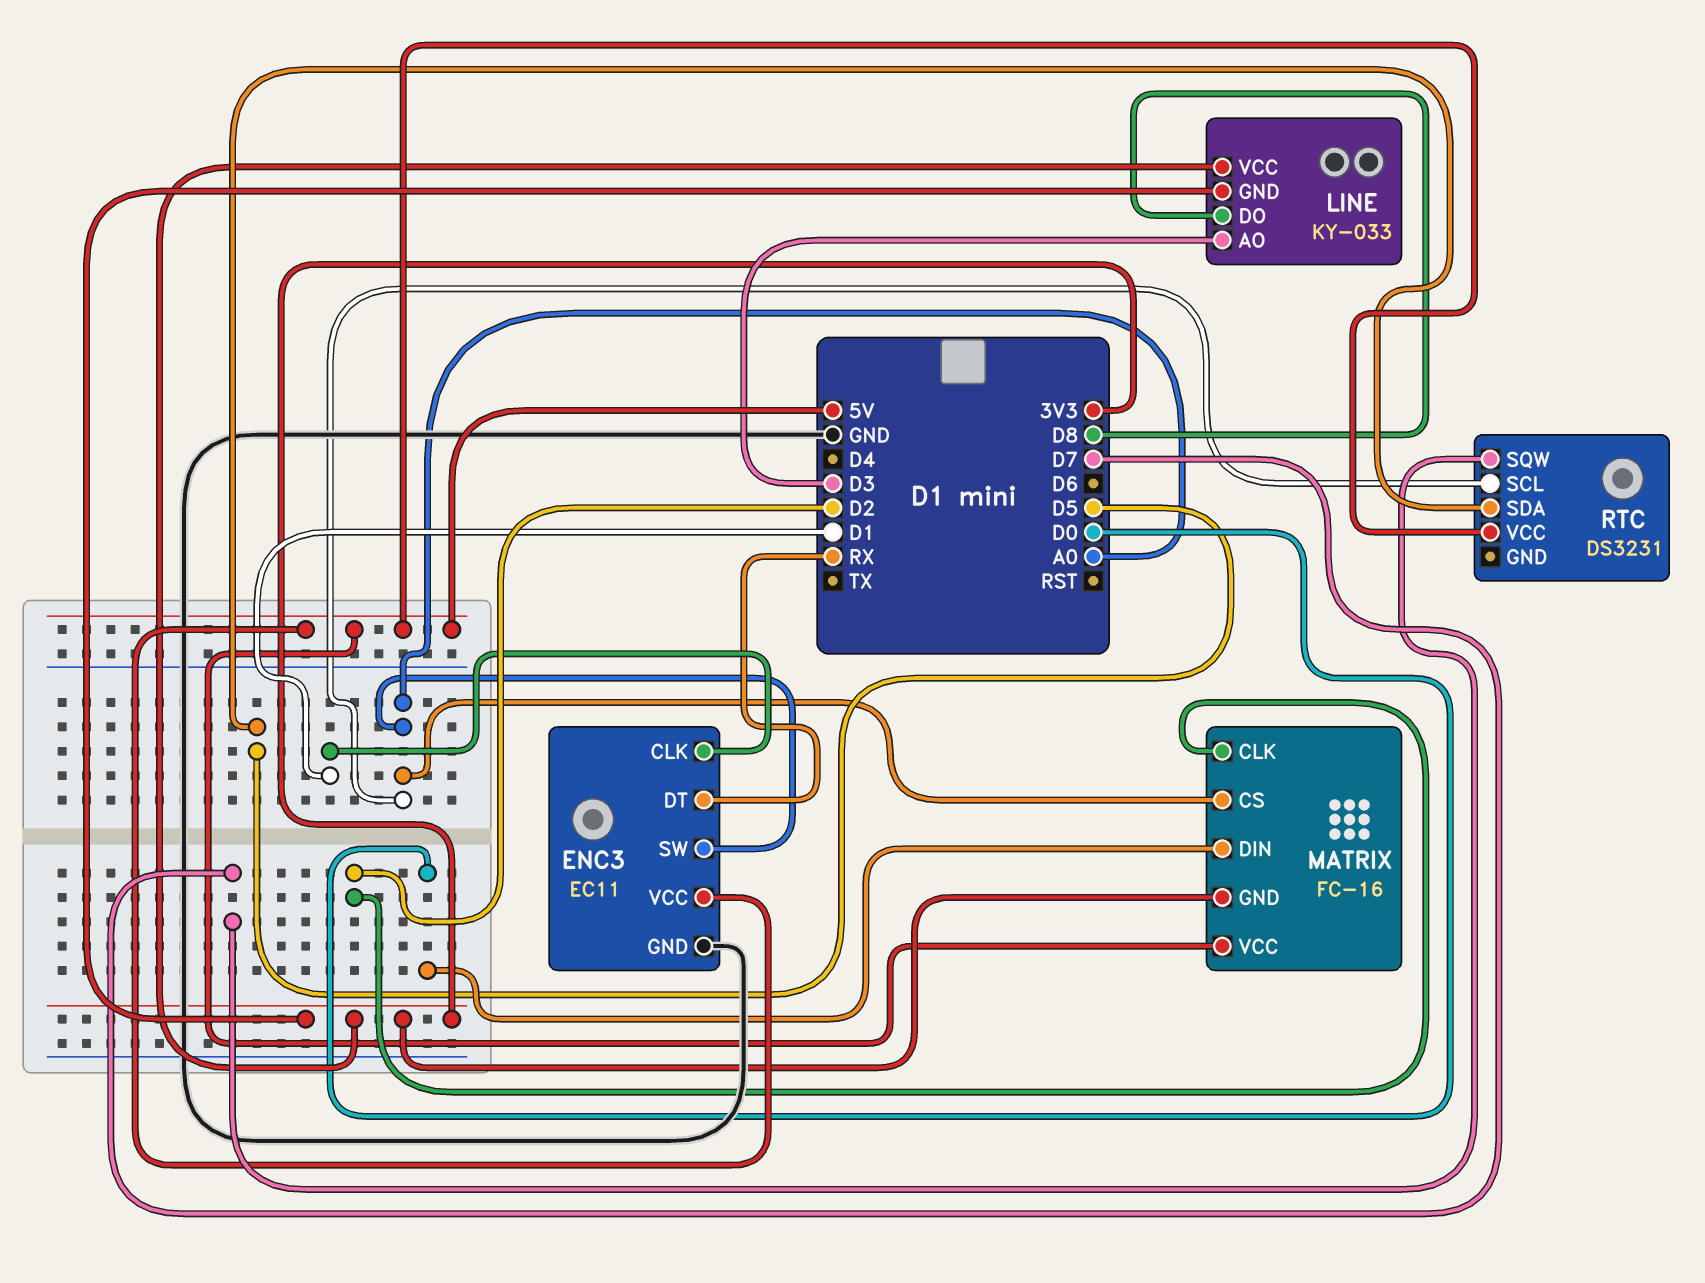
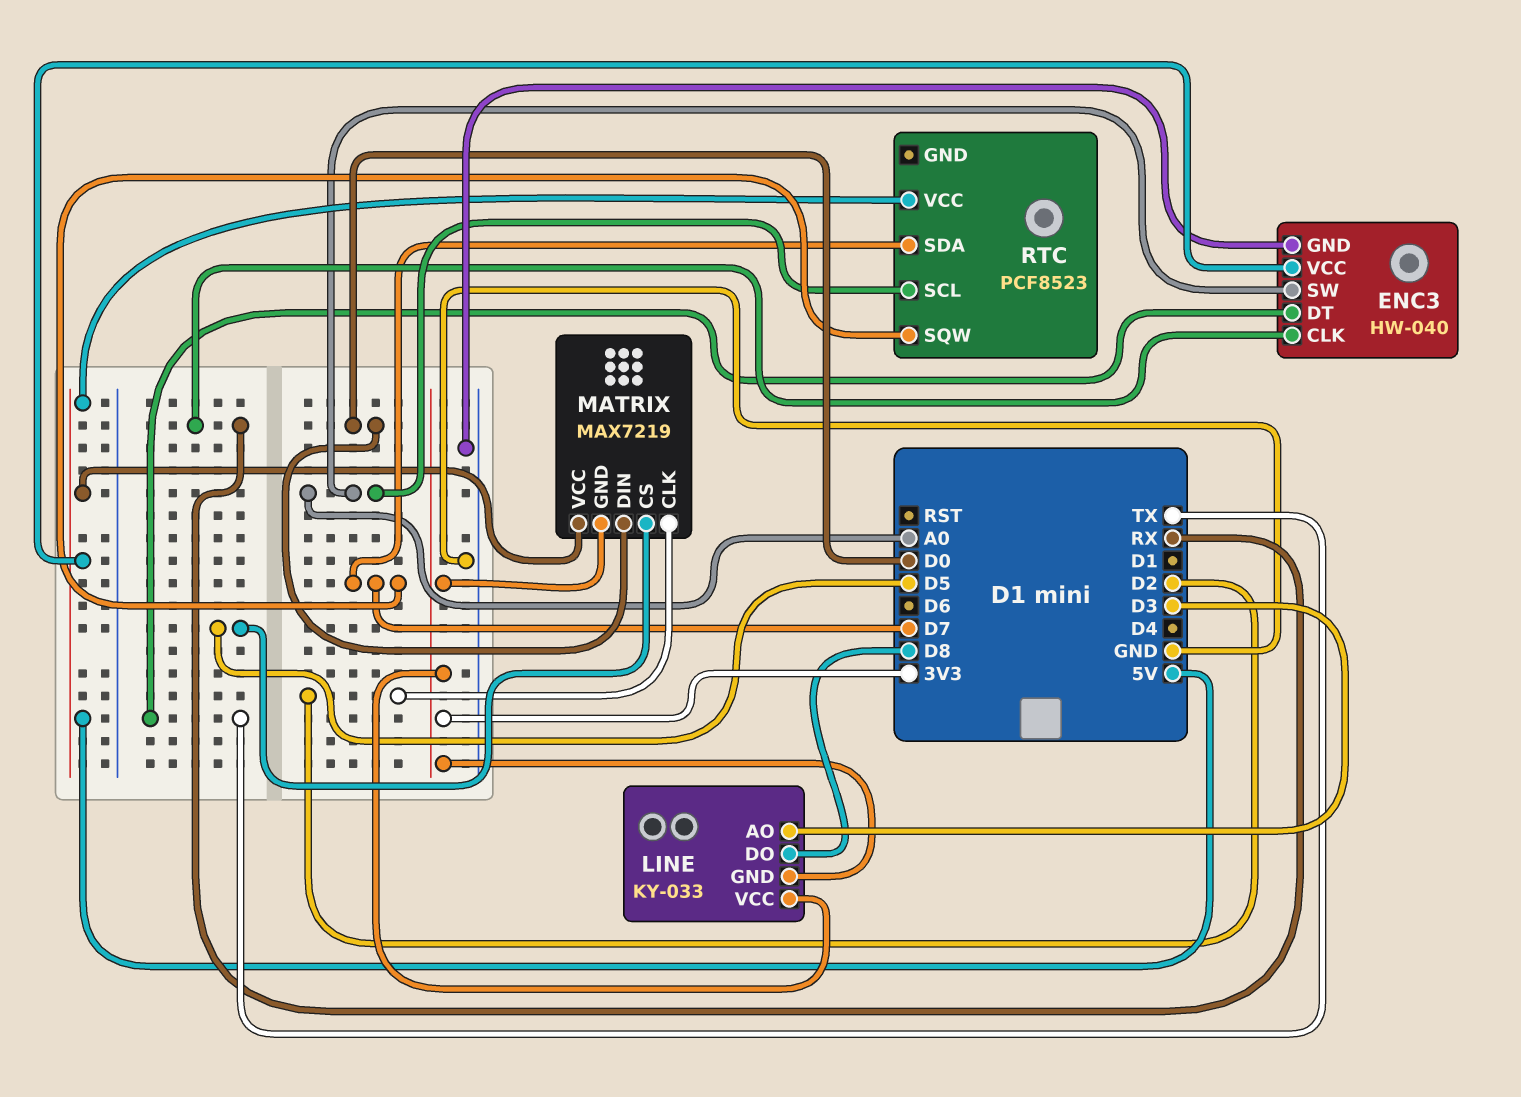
ENC3: EC11 -> HW-040
ENC3 pin CLK: D1 -> RX
ENC3 pin DT: RX -> TX
MATRIX: FC-16 -> MAX7219
MATRIX pin CS: A0 -> D5
RTC: DS3231 -> PCF8523
RTC pin SDA: D5 -> D7

